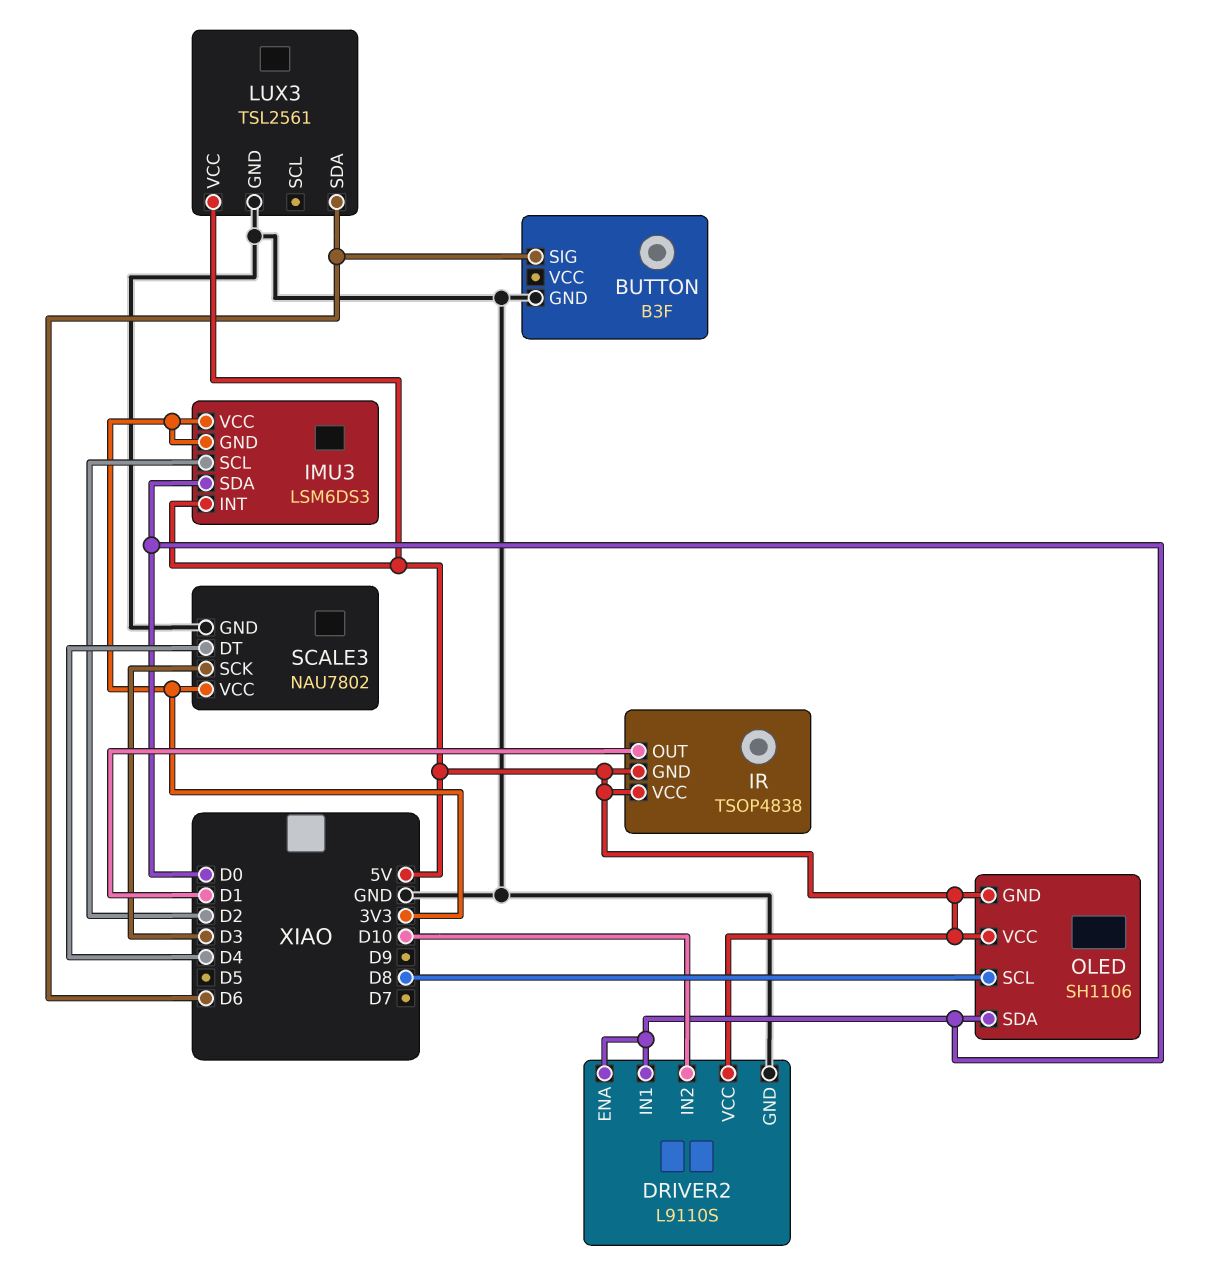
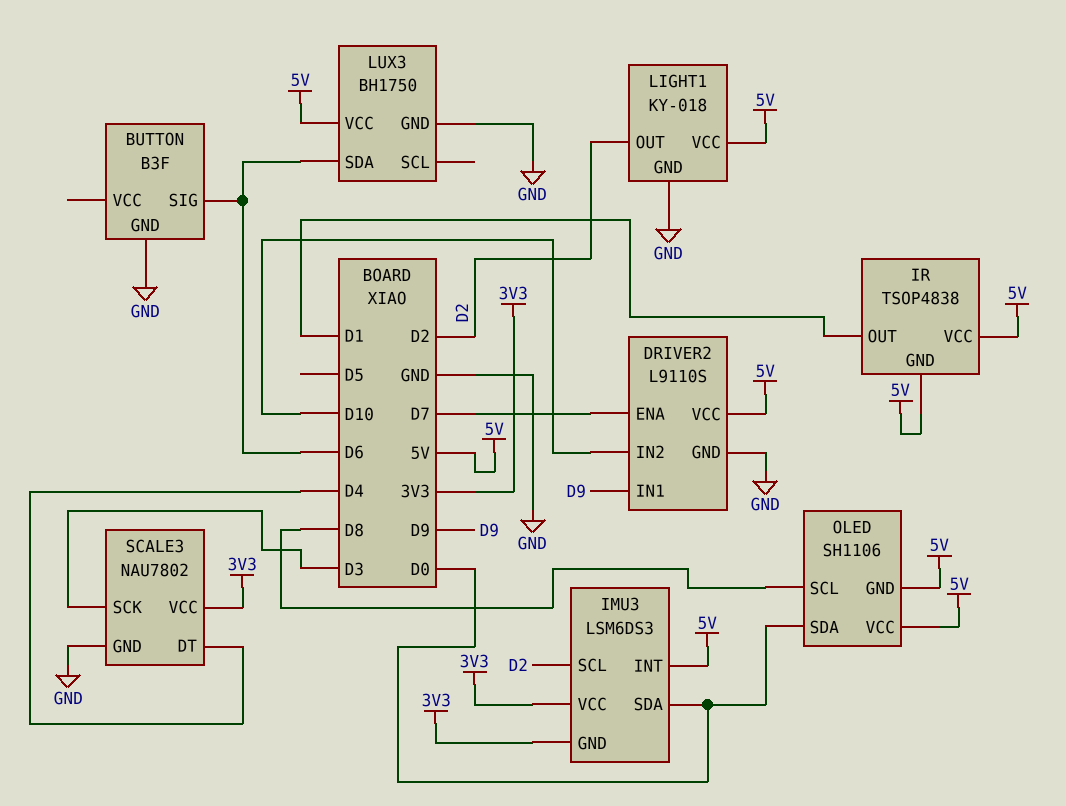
DRIVER2 pin ENA: D0 -> D7
DRIVER2 pin IN1: D0 -> D9
LIGHT1: none -> KY-018
LIGHT1 pin GND: none -> GND
LIGHT1 pin OUT: none -> D2
LIGHT1 pin VCC: none -> 5V
LUX3: TSL2561 -> BH1750

